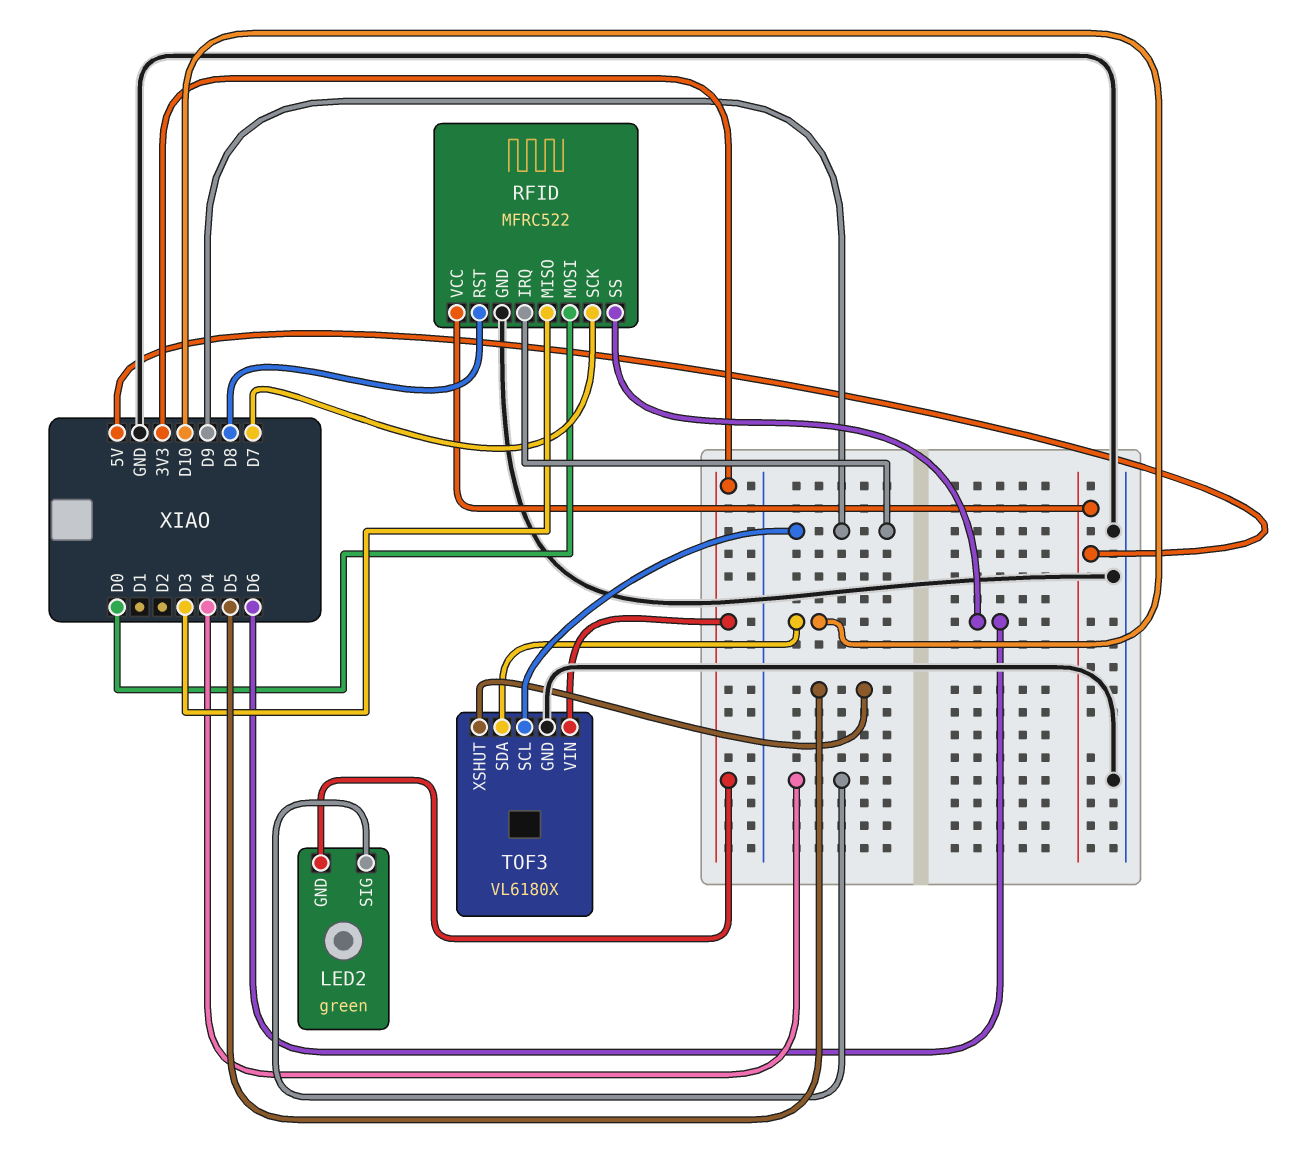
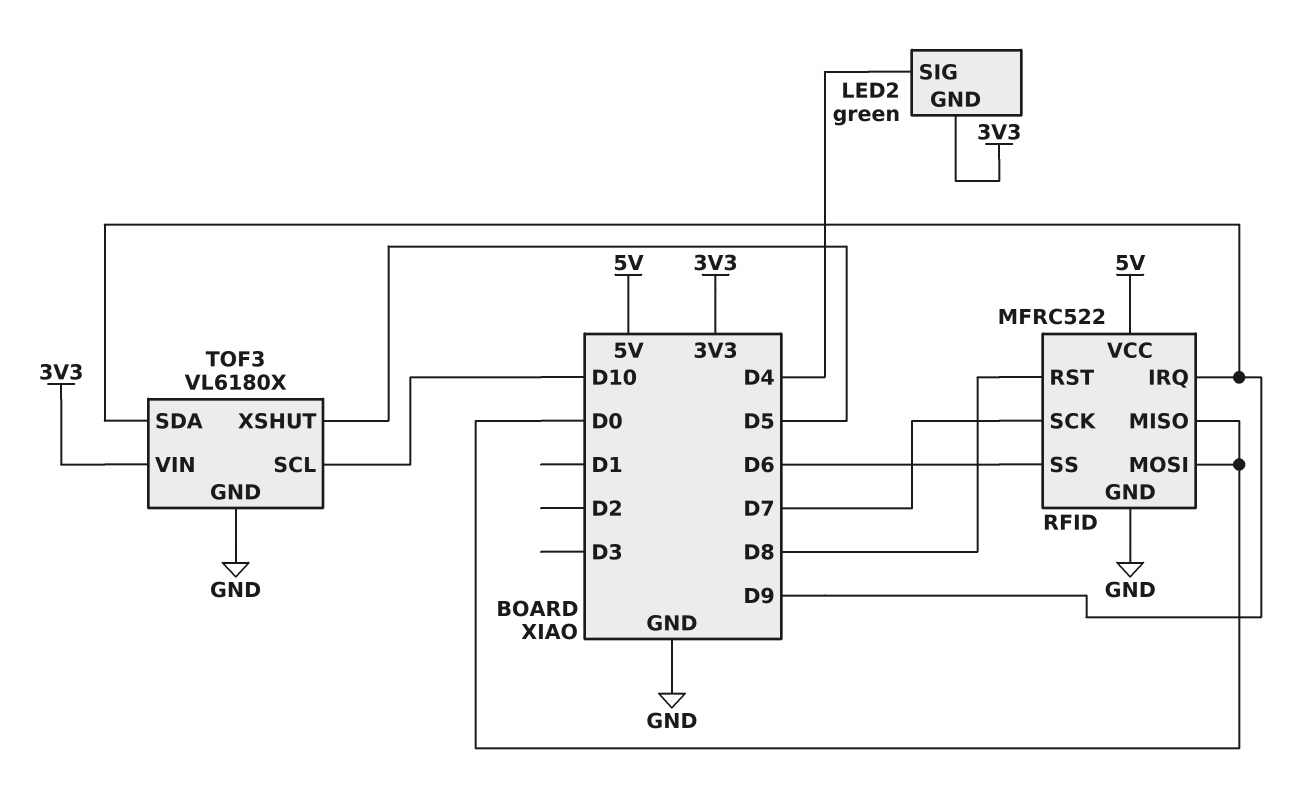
RFID pin MISO: D3 -> D0
TOF3 pin SCL: D9 -> D10
TOF3 pin SDA: D10 -> D9

